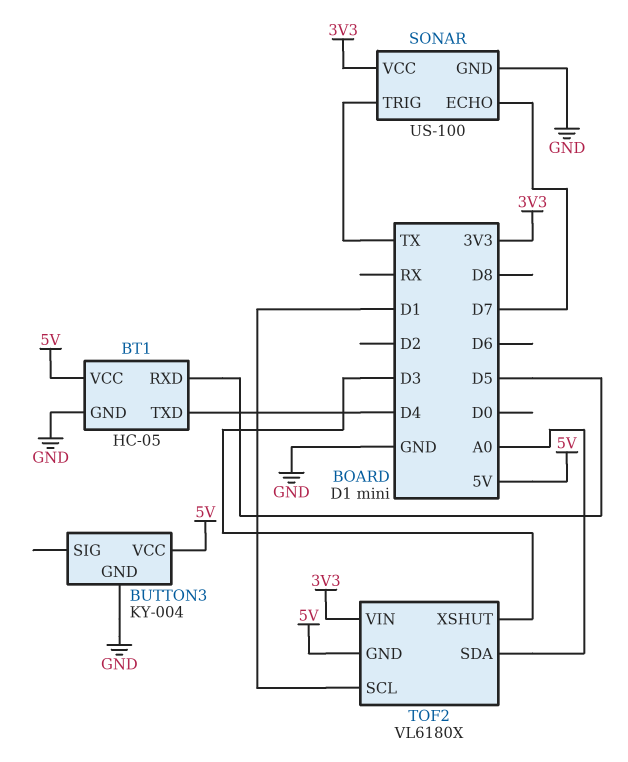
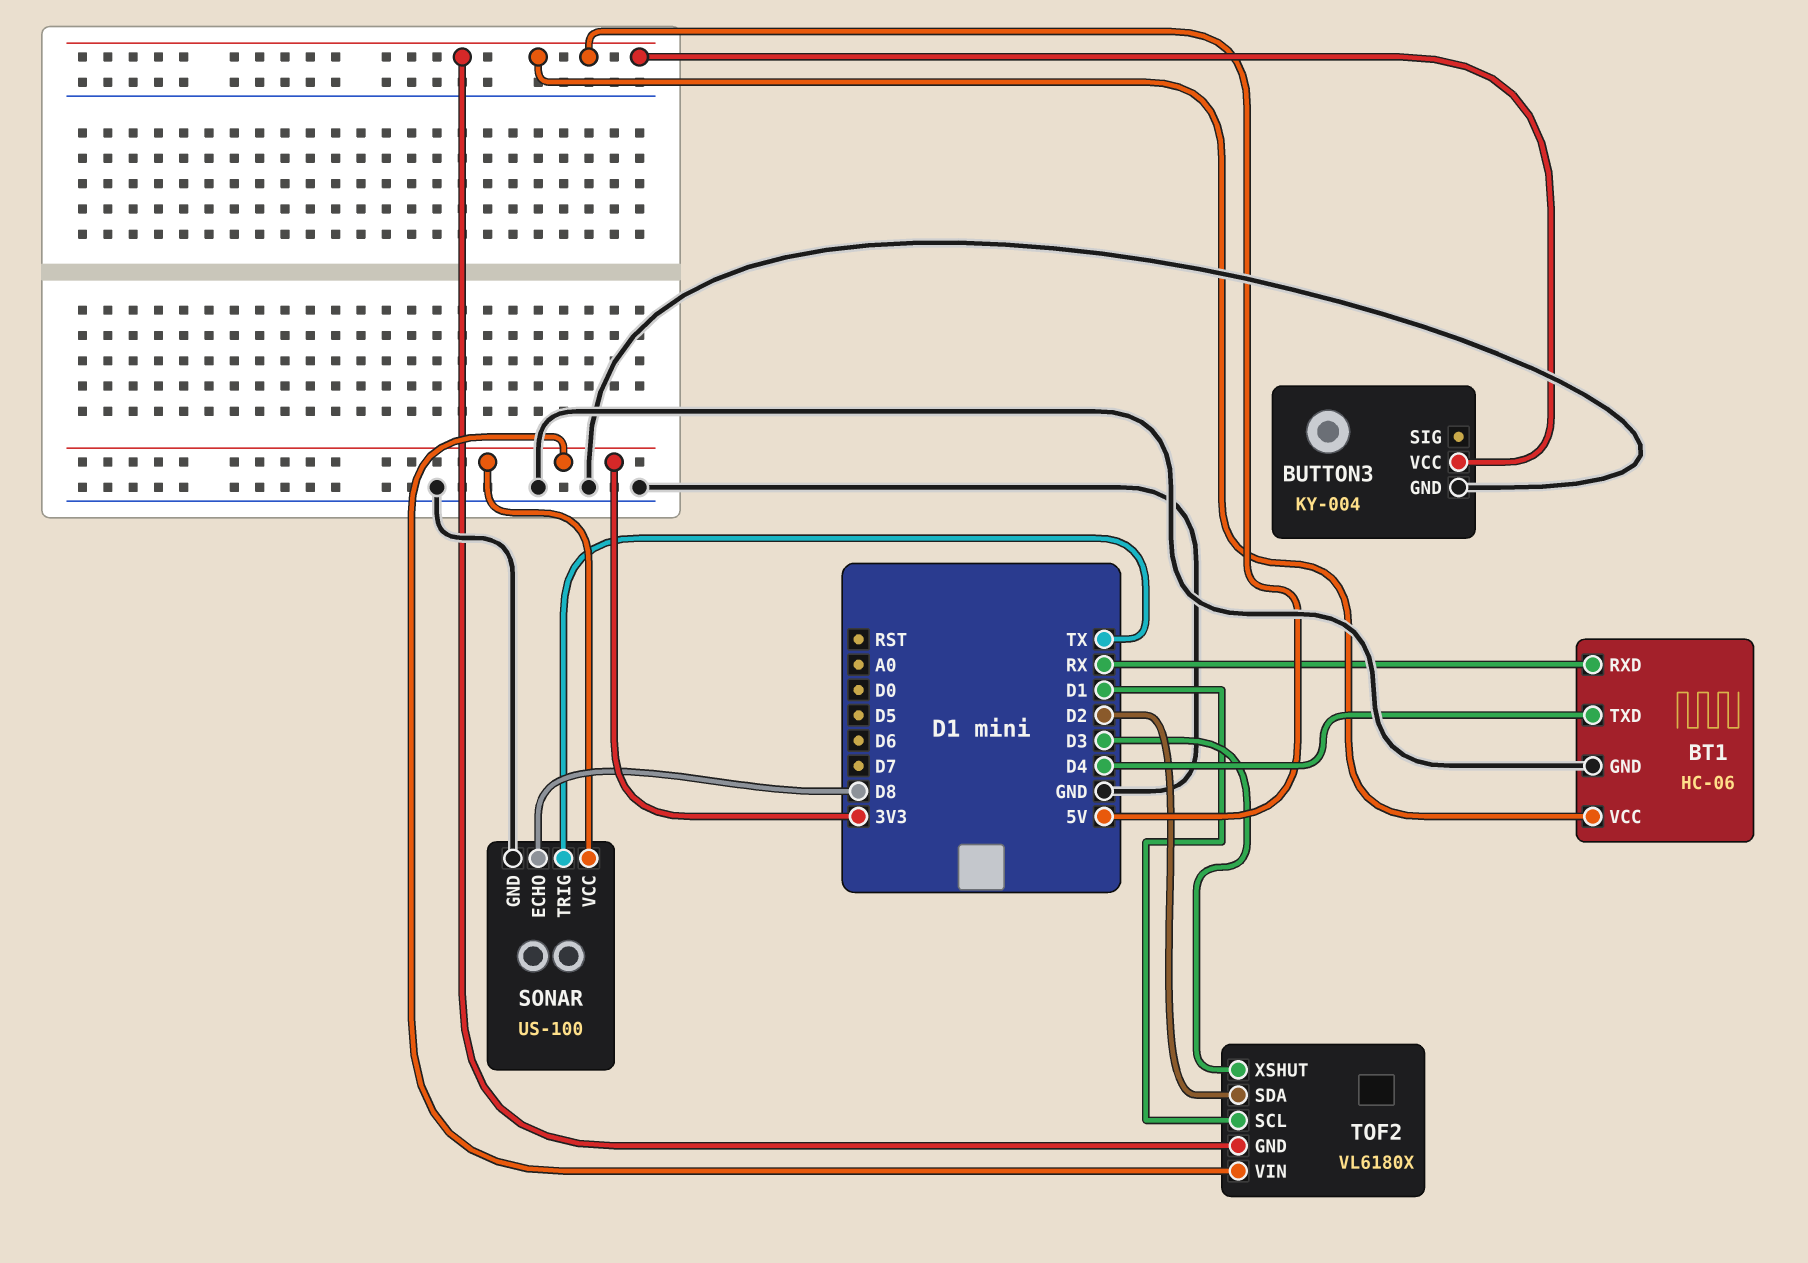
BT1: HC-05 -> HC-06
BT1 pin RXD: D5 -> RX
SONAR pin ECHO: D7 -> D8
TOF2 pin SDA: A0 -> D2

